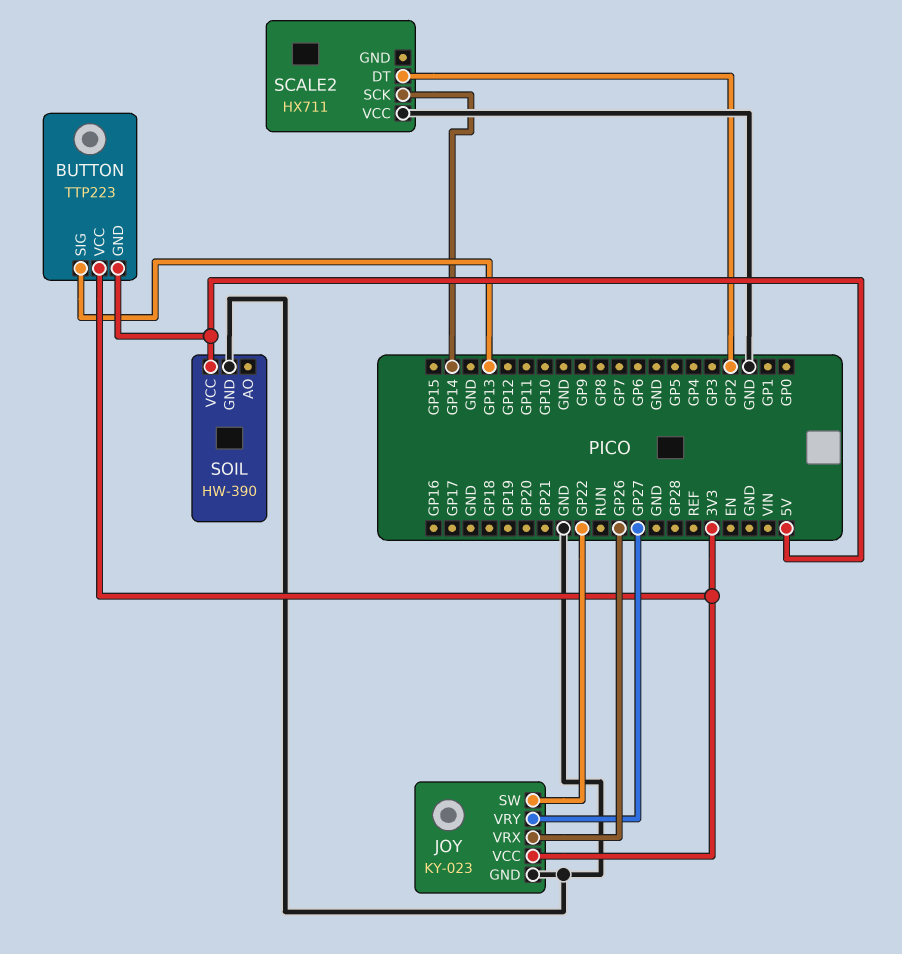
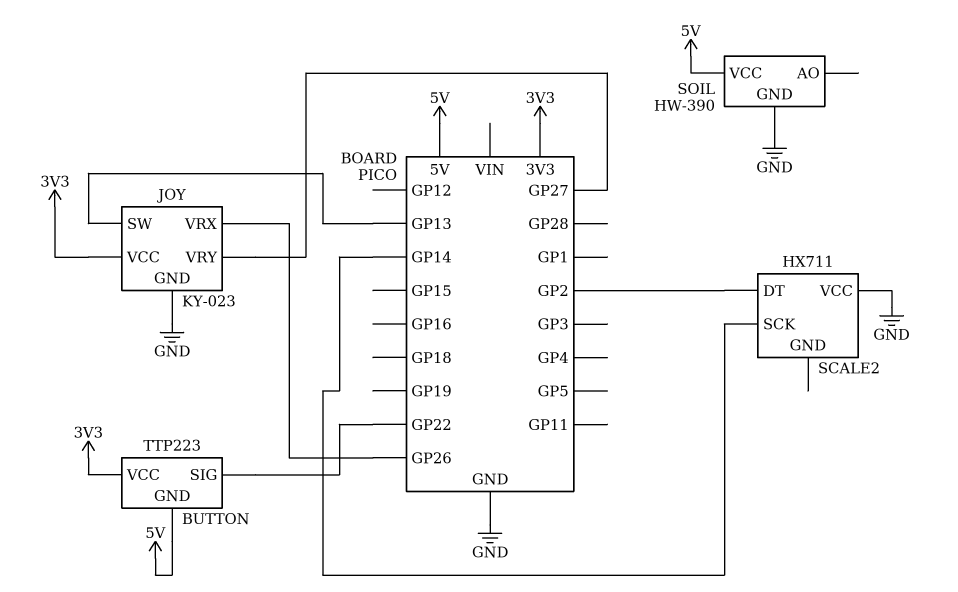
BUTTON pin SIG: GP13 -> GP22
JOY pin SW: GP22 -> GP13

